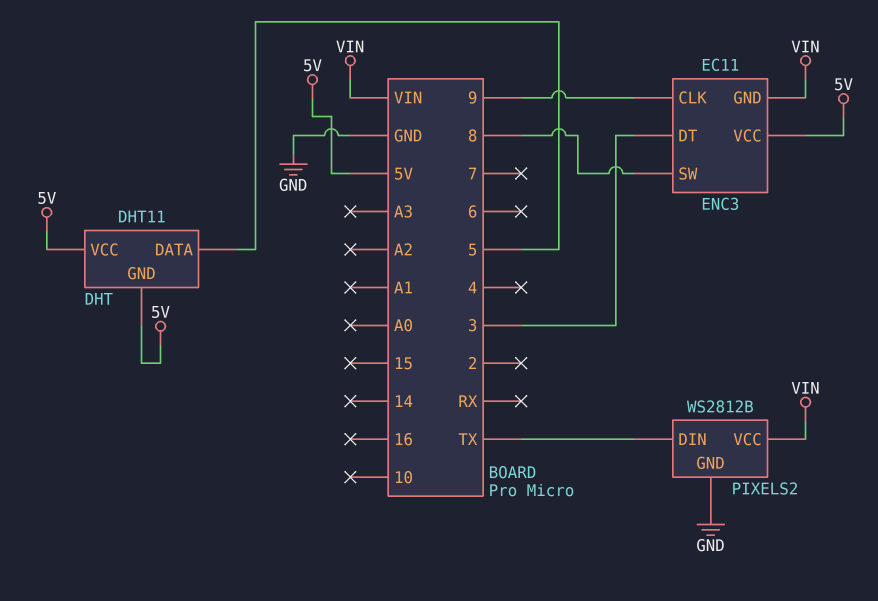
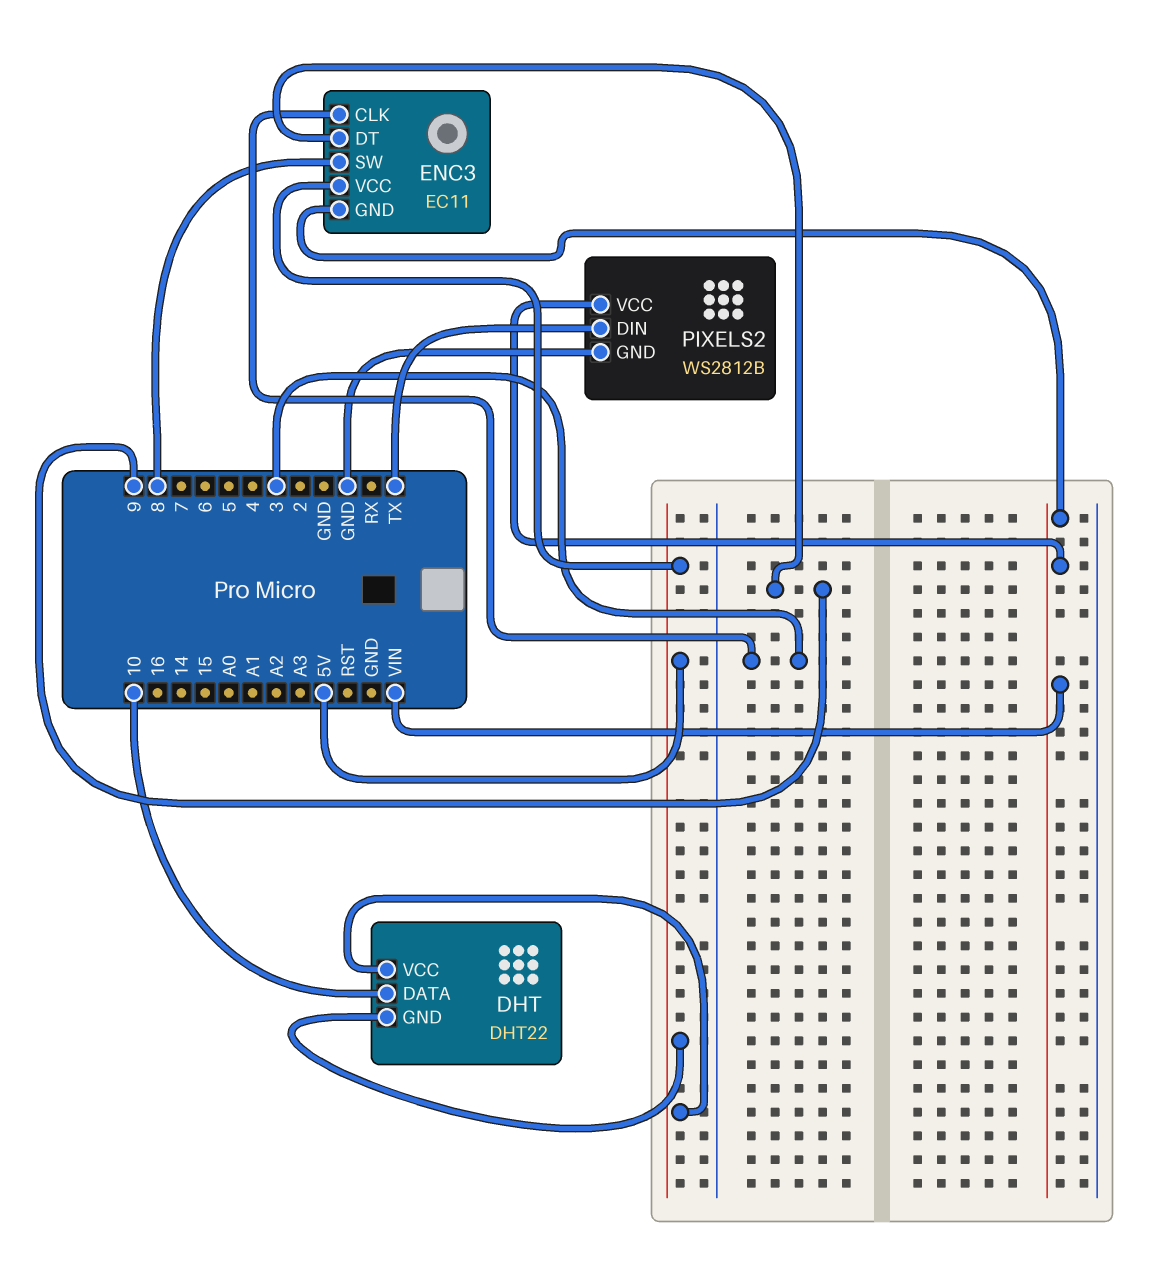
DHT: DHT11 -> DHT22
DHT pin DATA: 5 -> 10
ENC3 pin CLK: 9 -> 3
ENC3 pin DT: 3 -> 9

